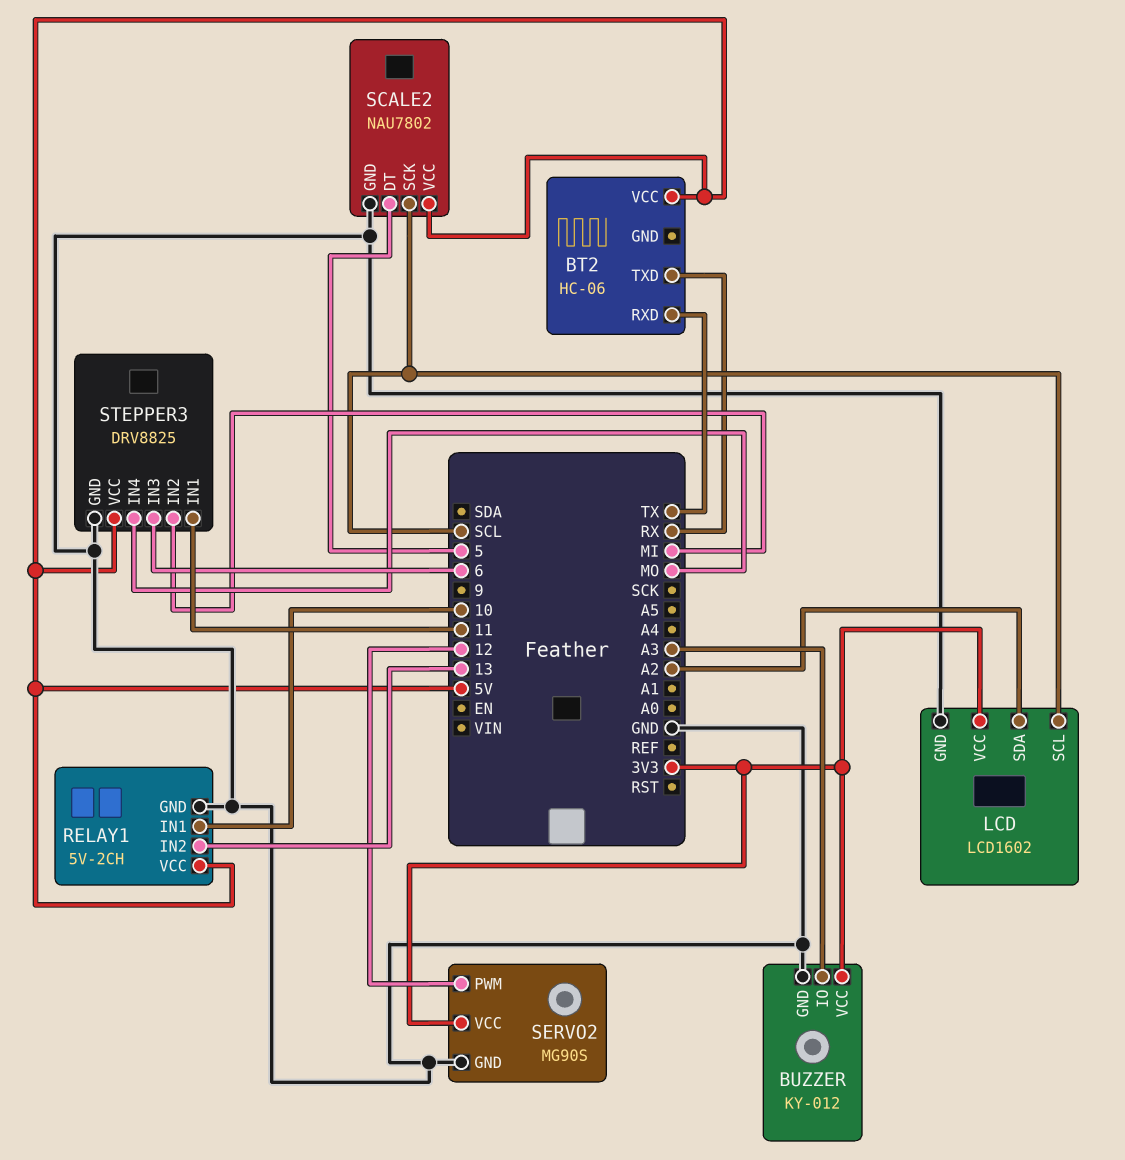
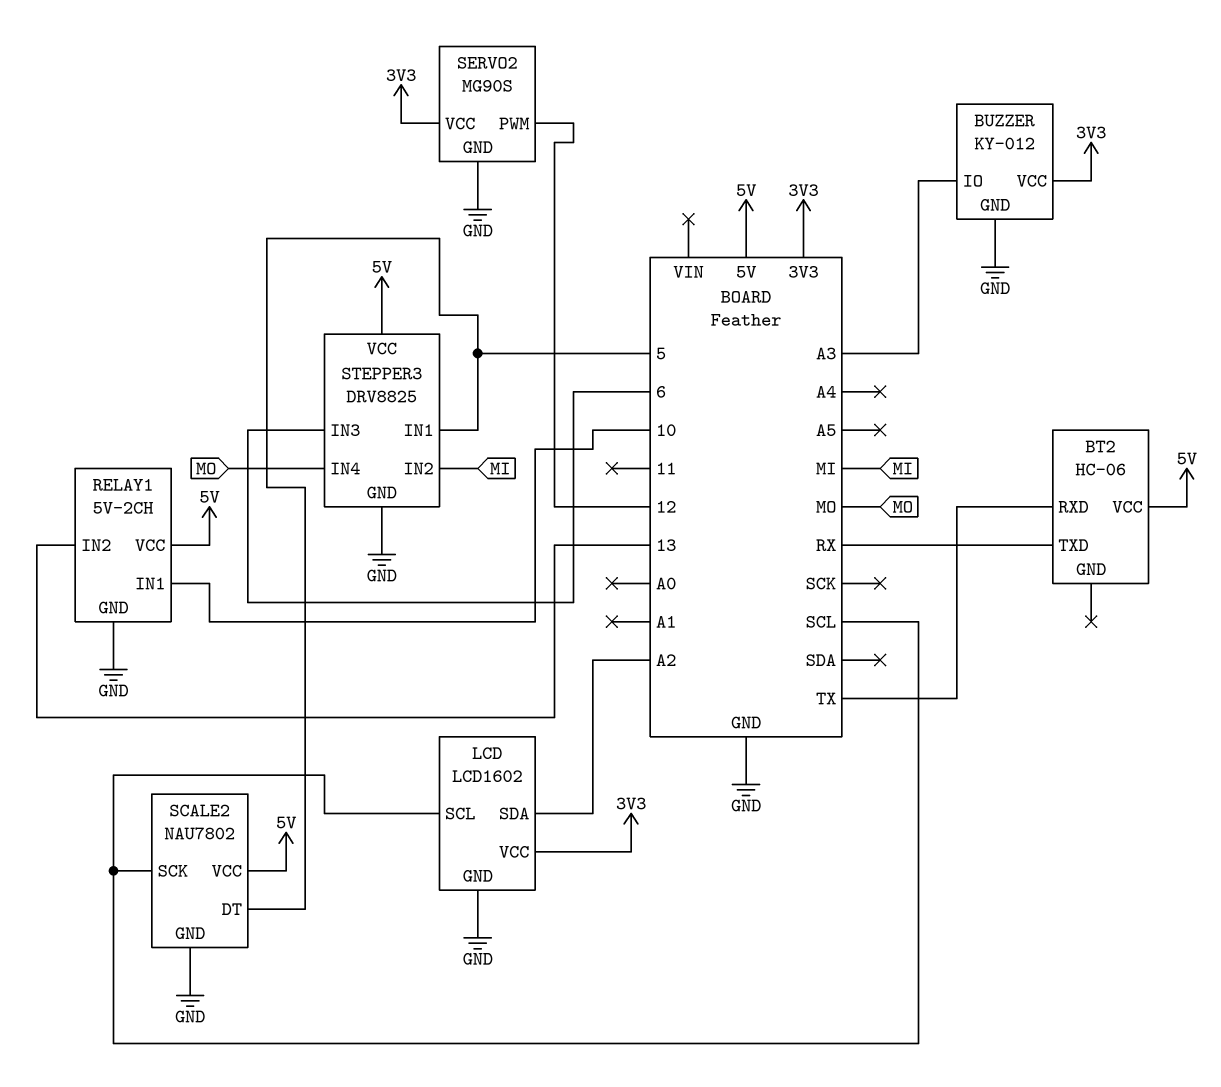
STEPPER3 pin IN1: 11 -> 5

